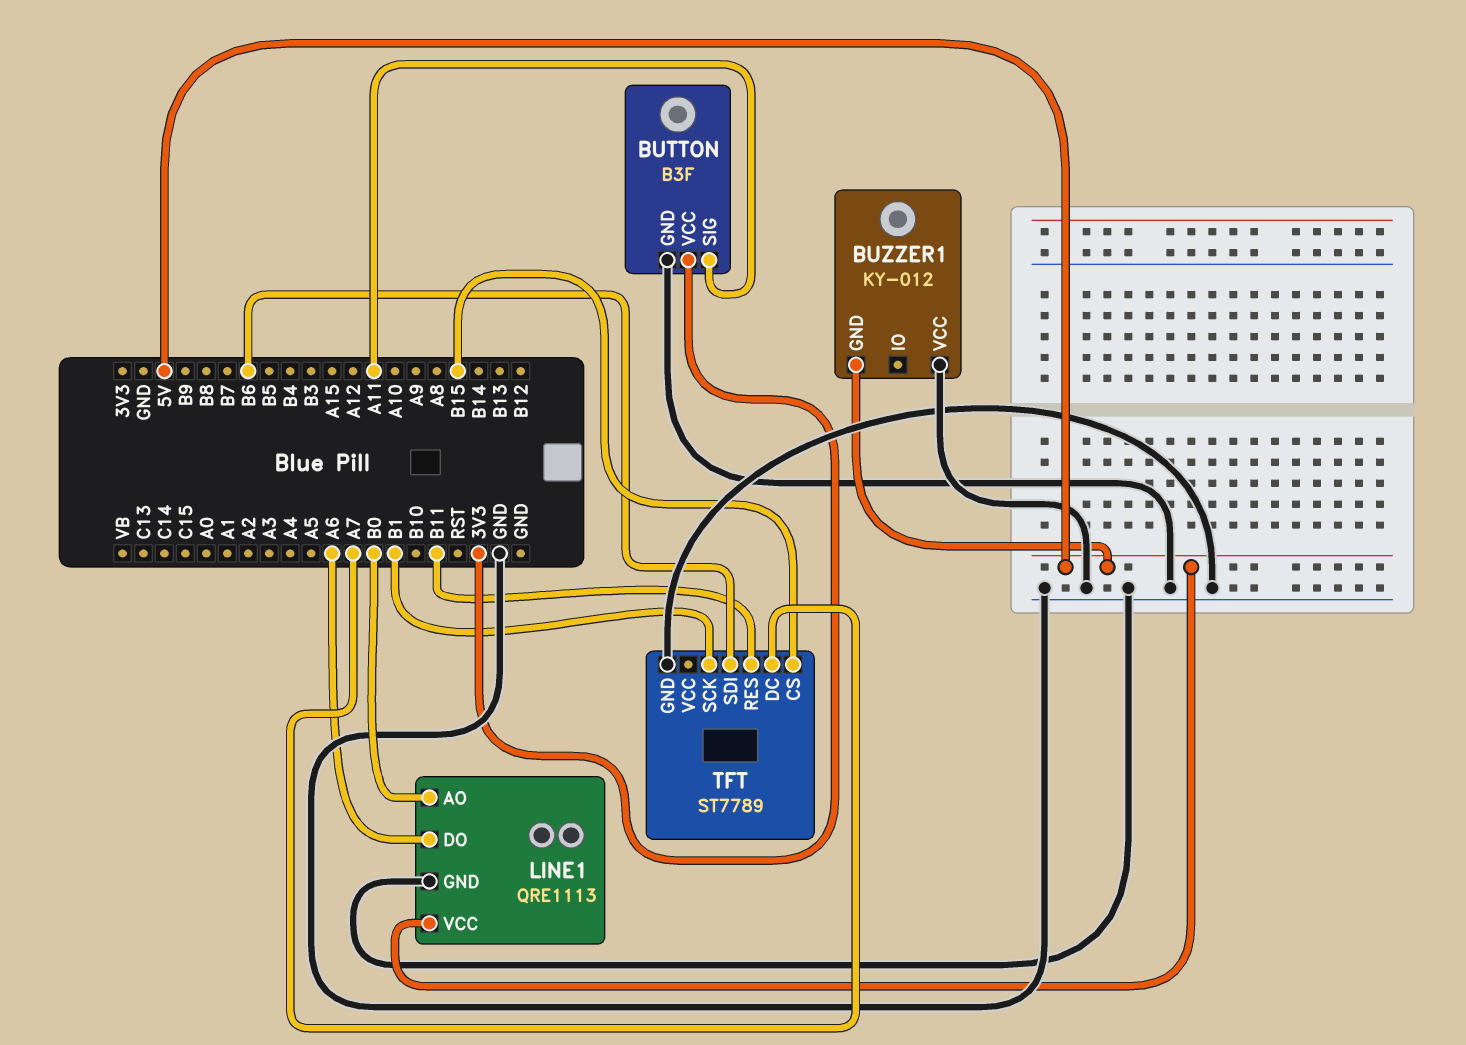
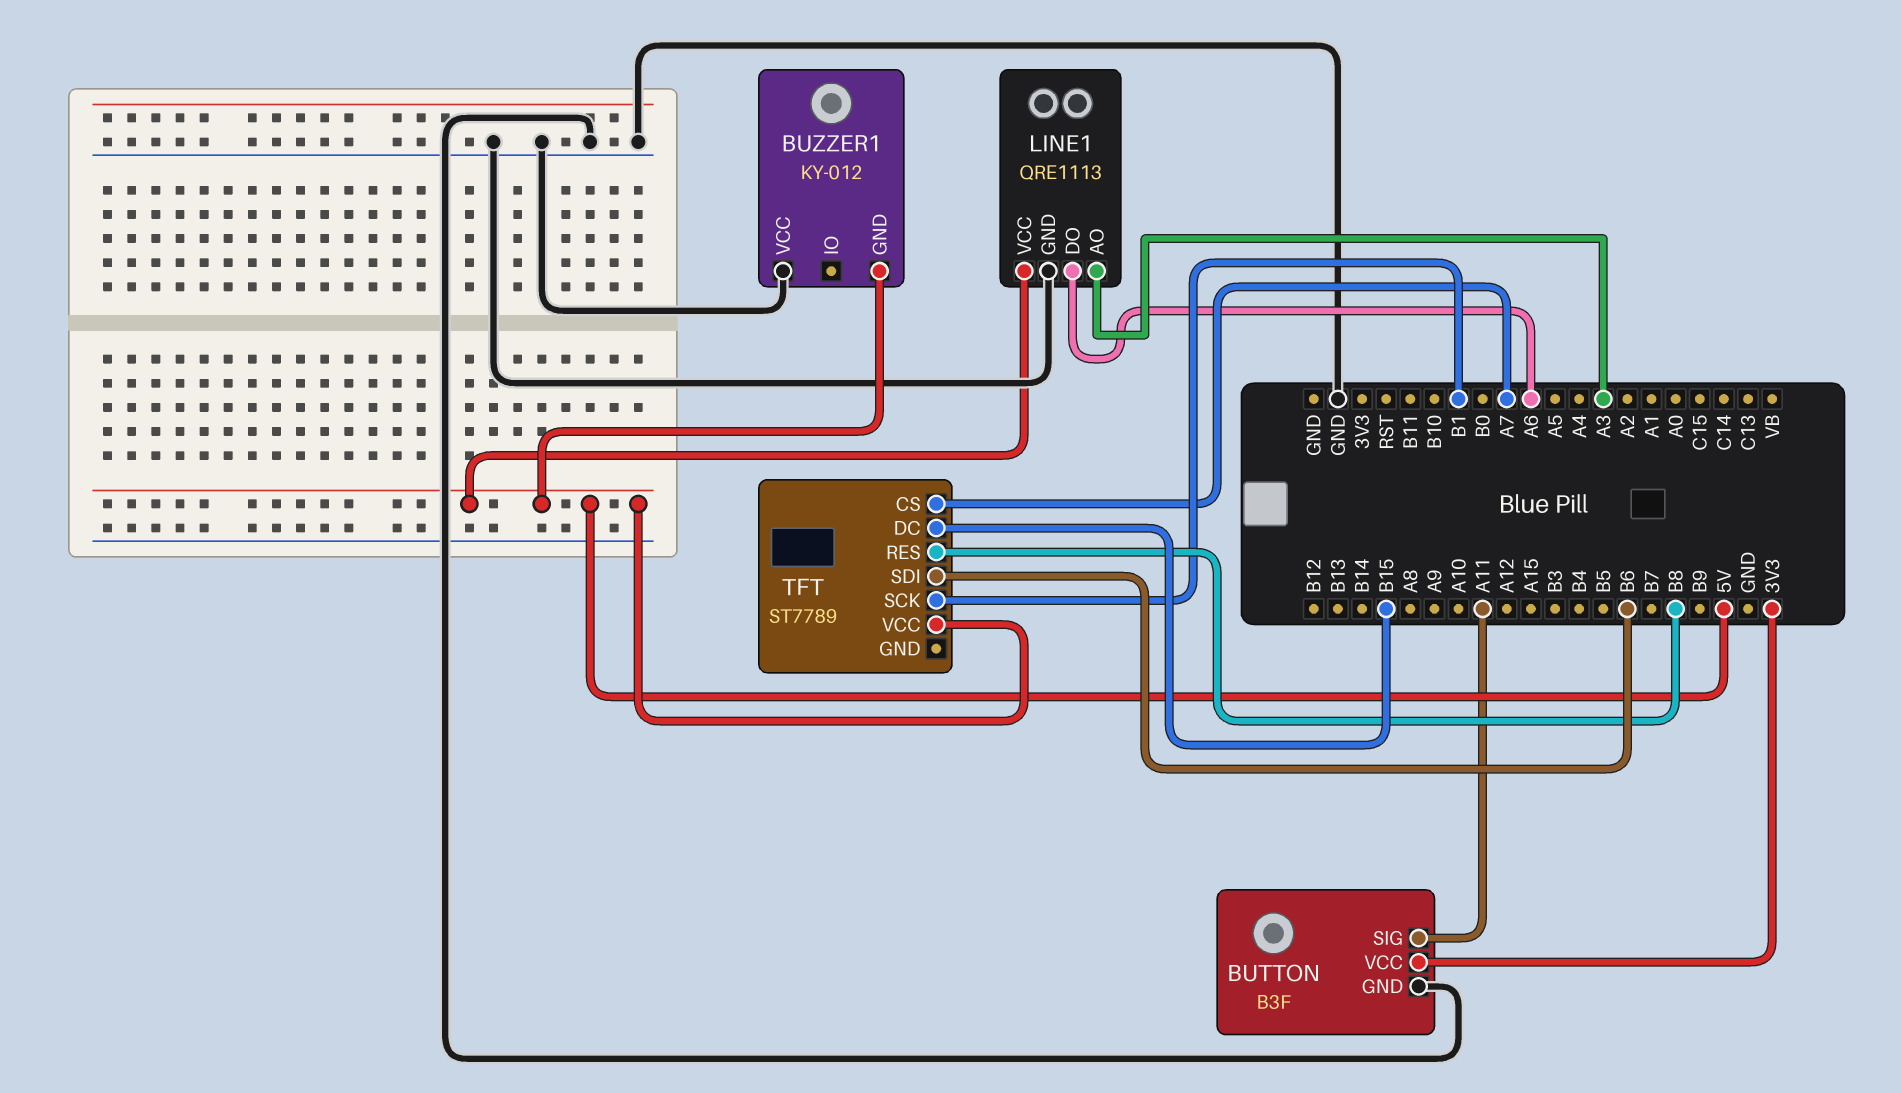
LINE1 pin AO: B0 -> A3
TFT pin CS: B15 -> A7
TFT pin DC: A7 -> B15
TFT pin GND: GND -> none
TFT pin RES: B11 -> B8
TFT pin VCC: none -> 5V

